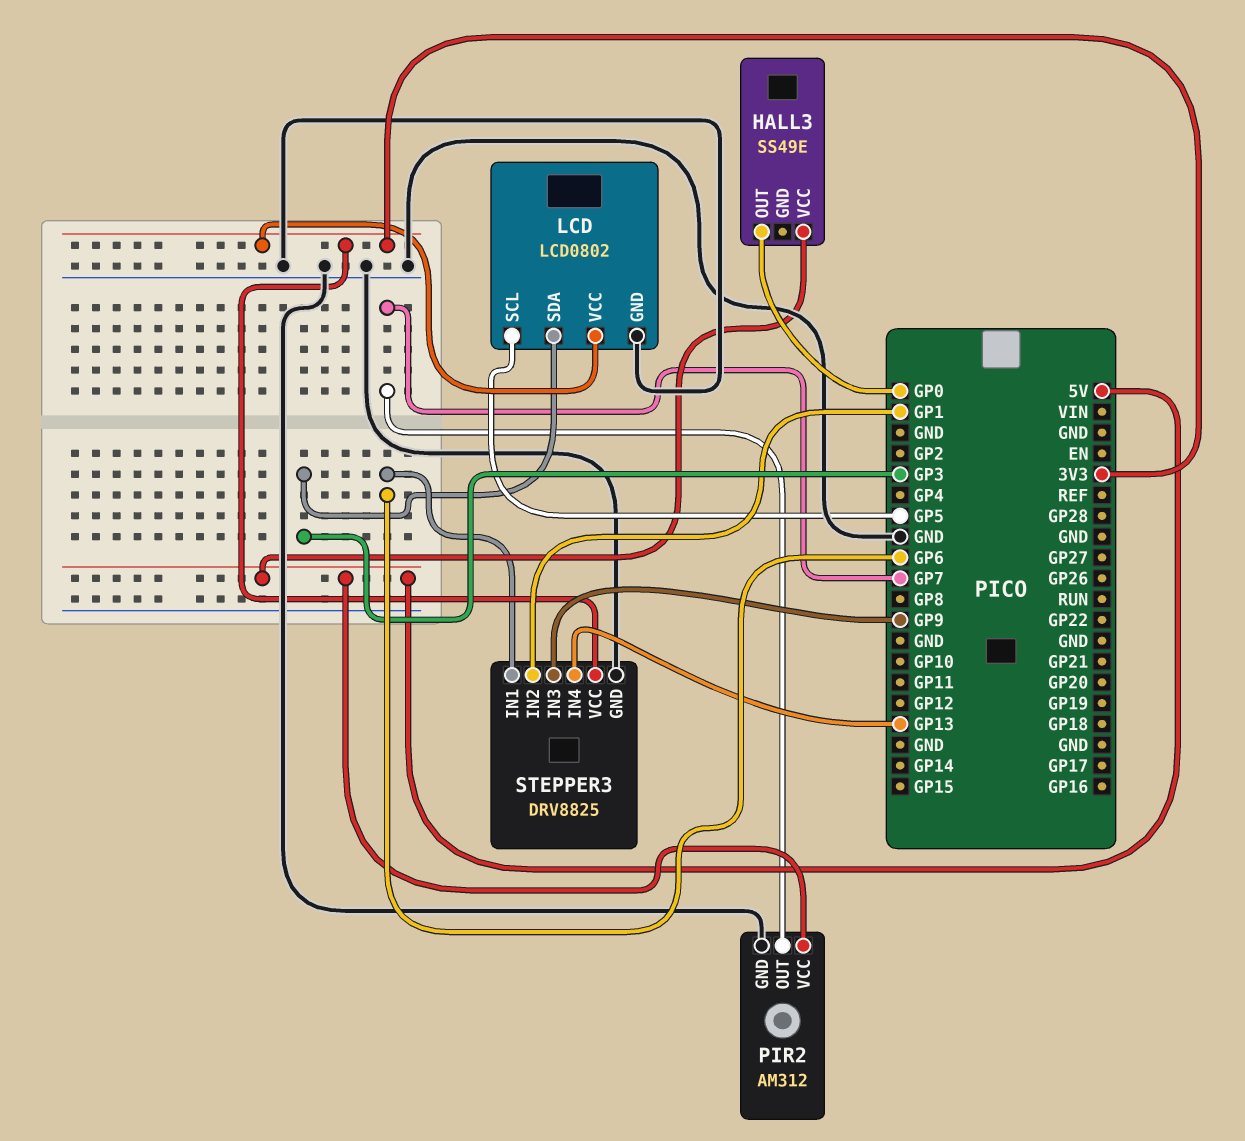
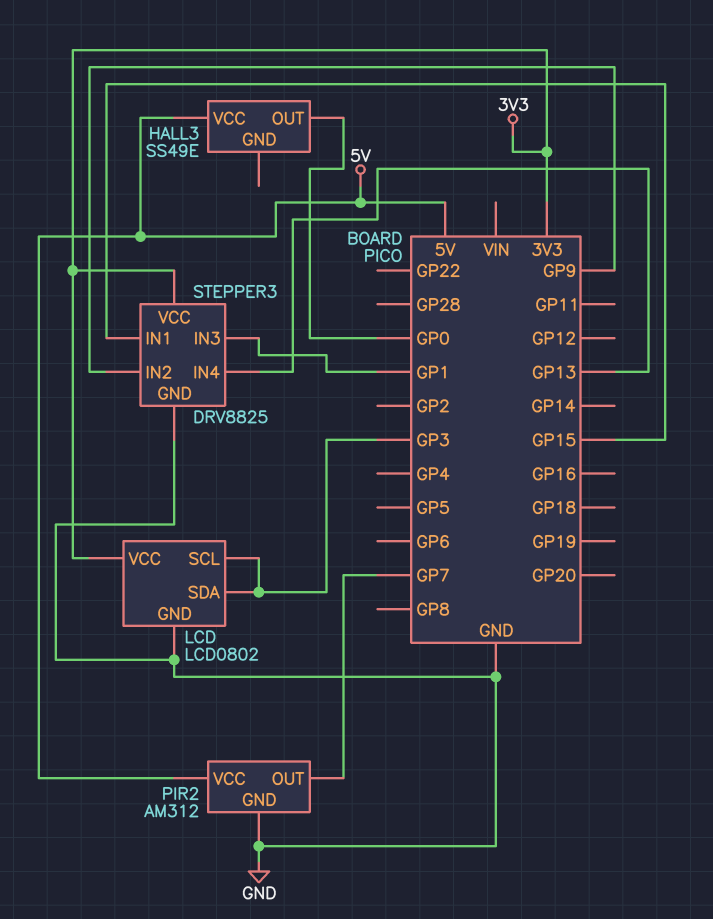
LCD pin SCL: GP5 -> GP3
STEPPER3 pin IN1: GP6 -> GP15
STEPPER3 pin IN2: GP1 -> GP9
STEPPER3 pin IN3: GP9 -> GP1

